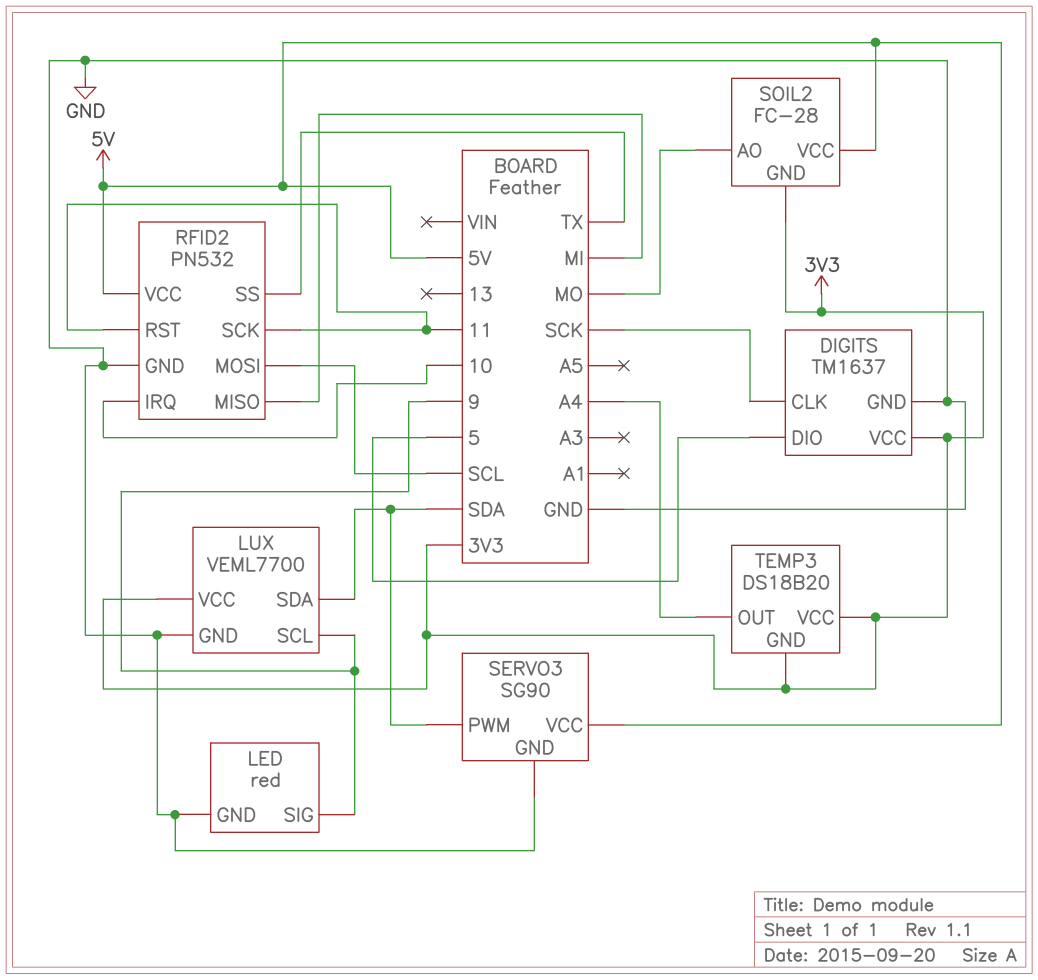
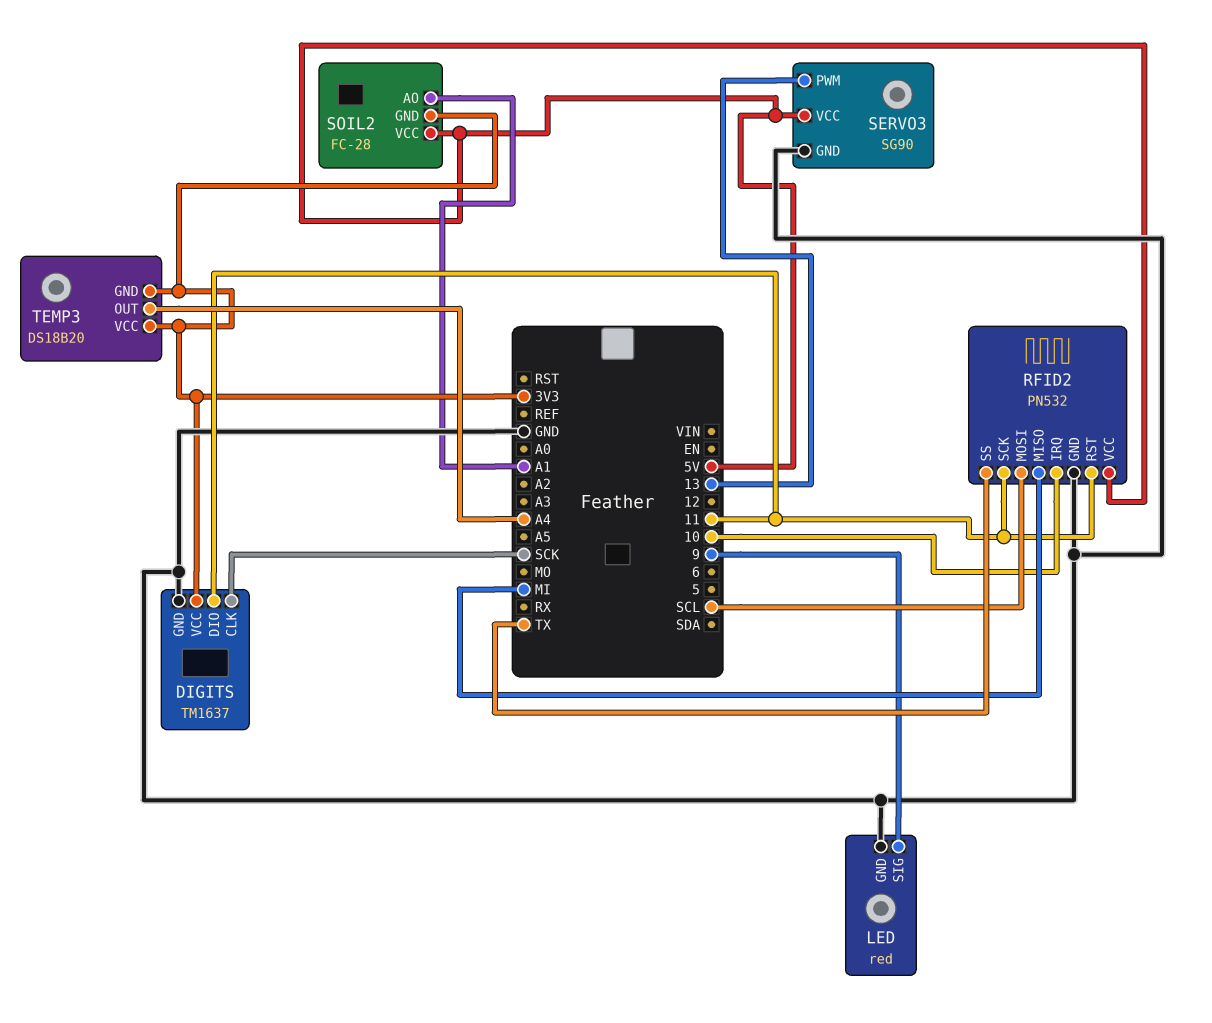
DIGITS pin DIO: 5 -> 11
LUX: VEML7700 -> none
LUX pin GND: GND -> none
LUX pin SCL: 9 -> none
LUX pin SDA: SDA -> none
LUX pin VCC: 3V3 -> none
SERVO3 pin PWM: SDA -> 13
SOIL2 pin AO: MO -> A1

